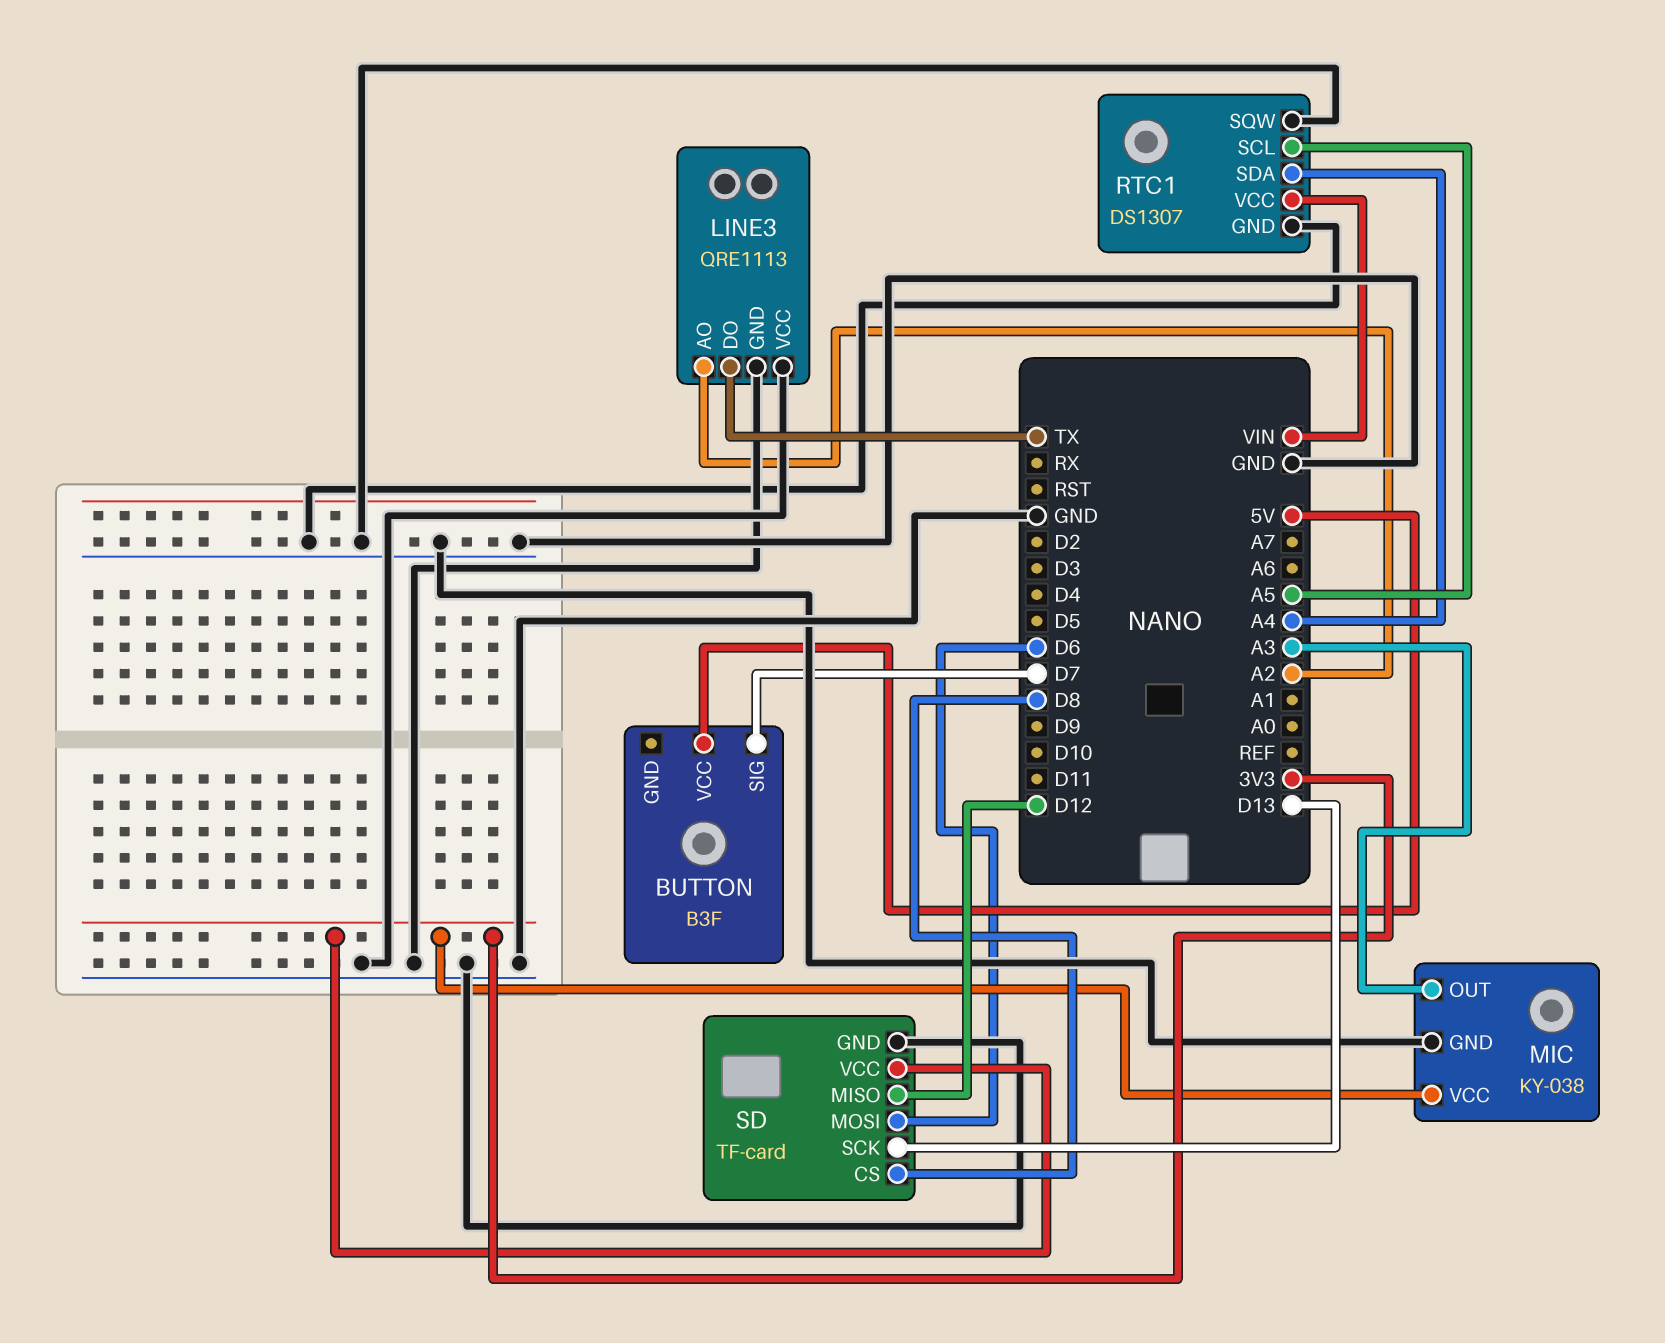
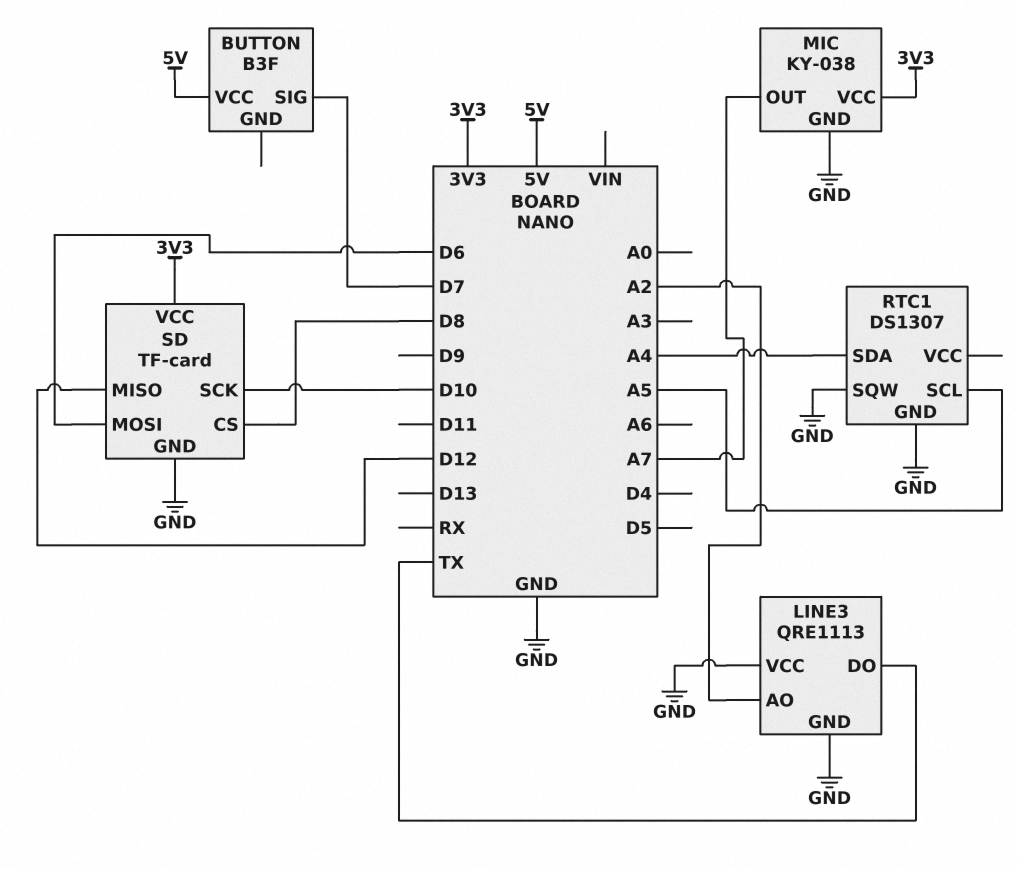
MIC pin OUT: A3 -> A7
RTC1 pin VCC: VIN -> none
SD pin SCK: D13 -> D10

